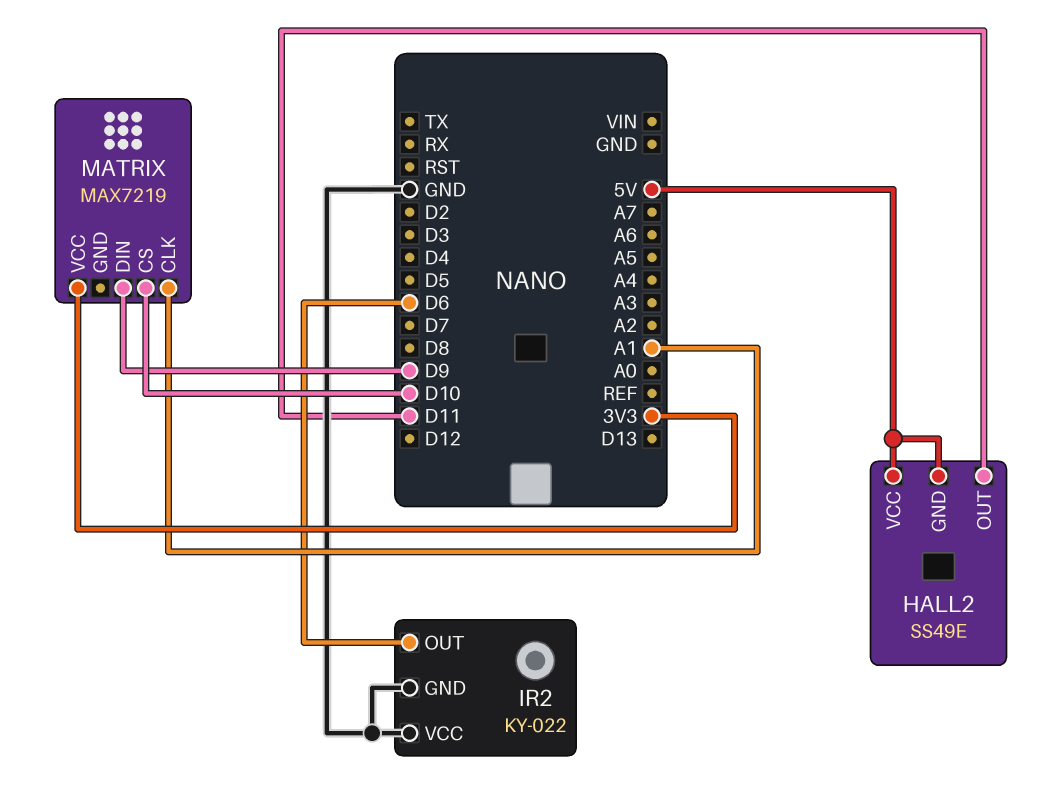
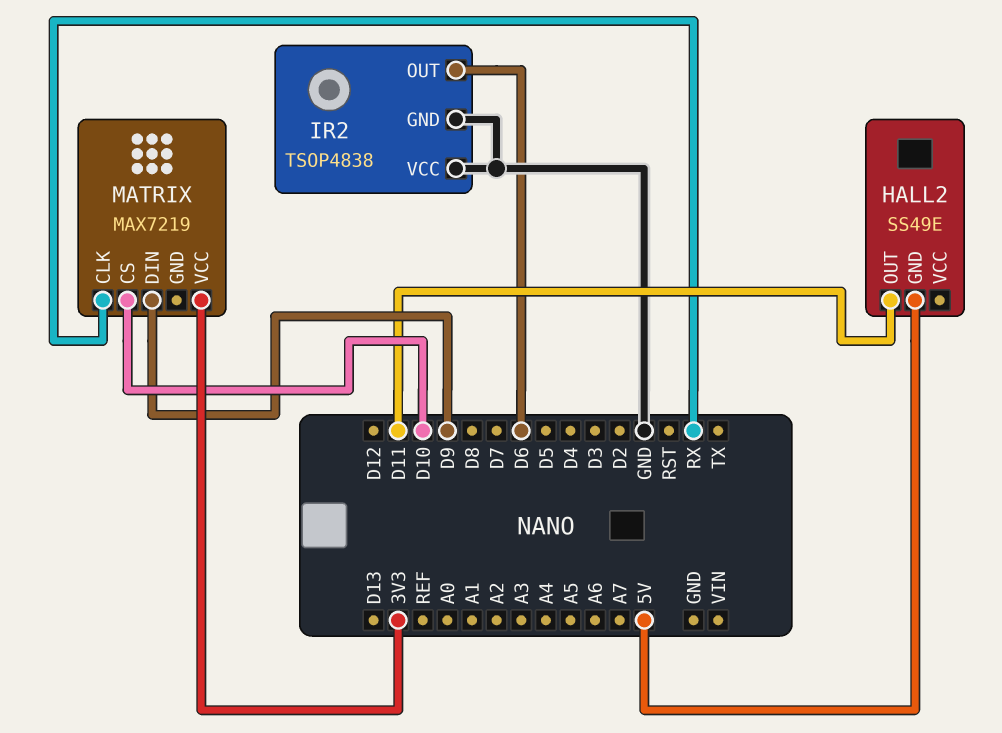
HALL2 pin VCC: 5V -> none
IR2: KY-022 -> TSOP4838
MATRIX pin CLK: A1 -> RX

